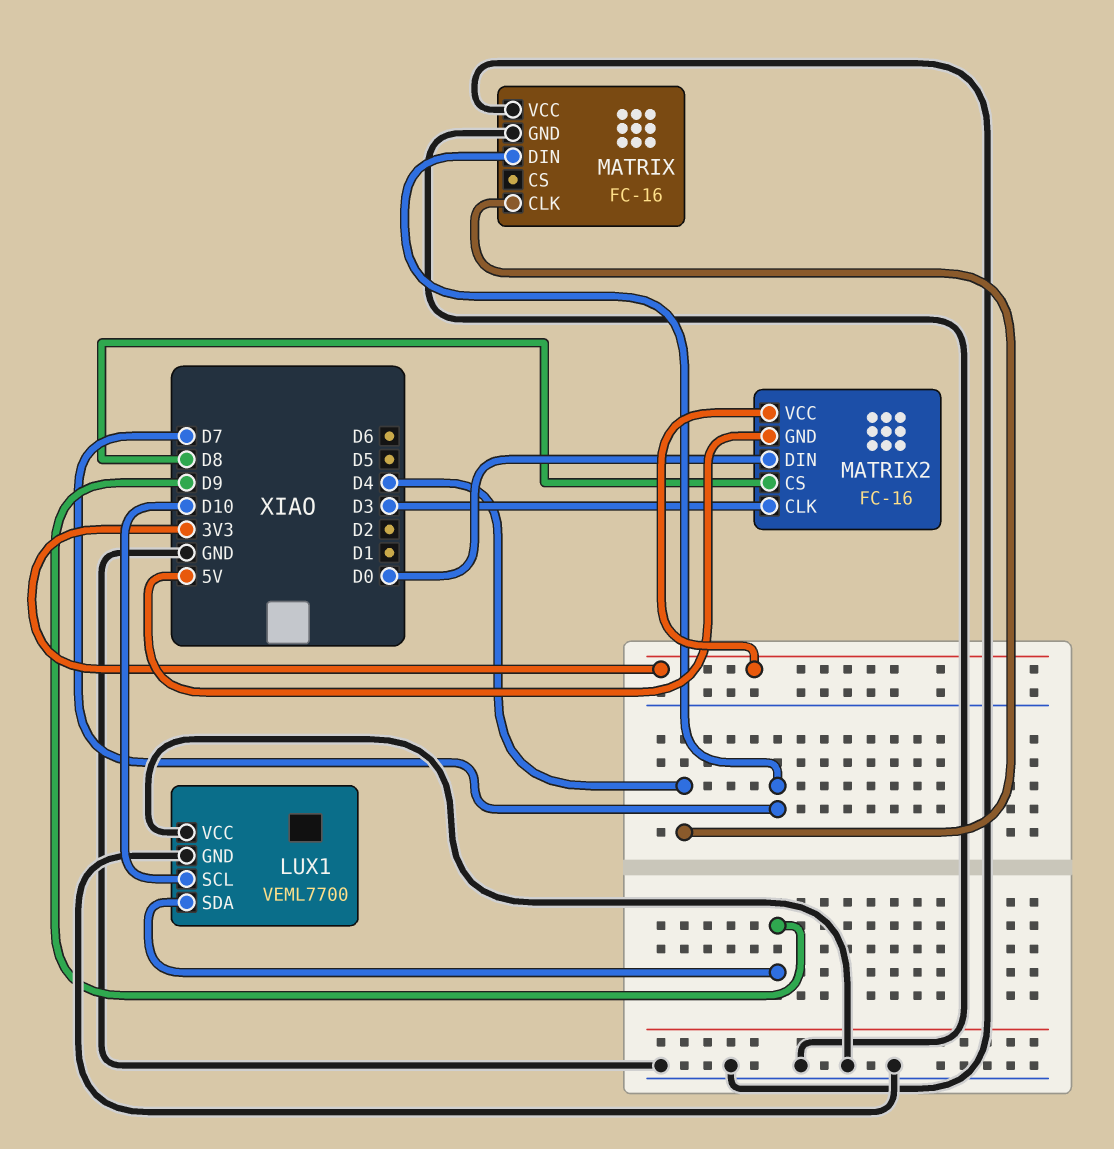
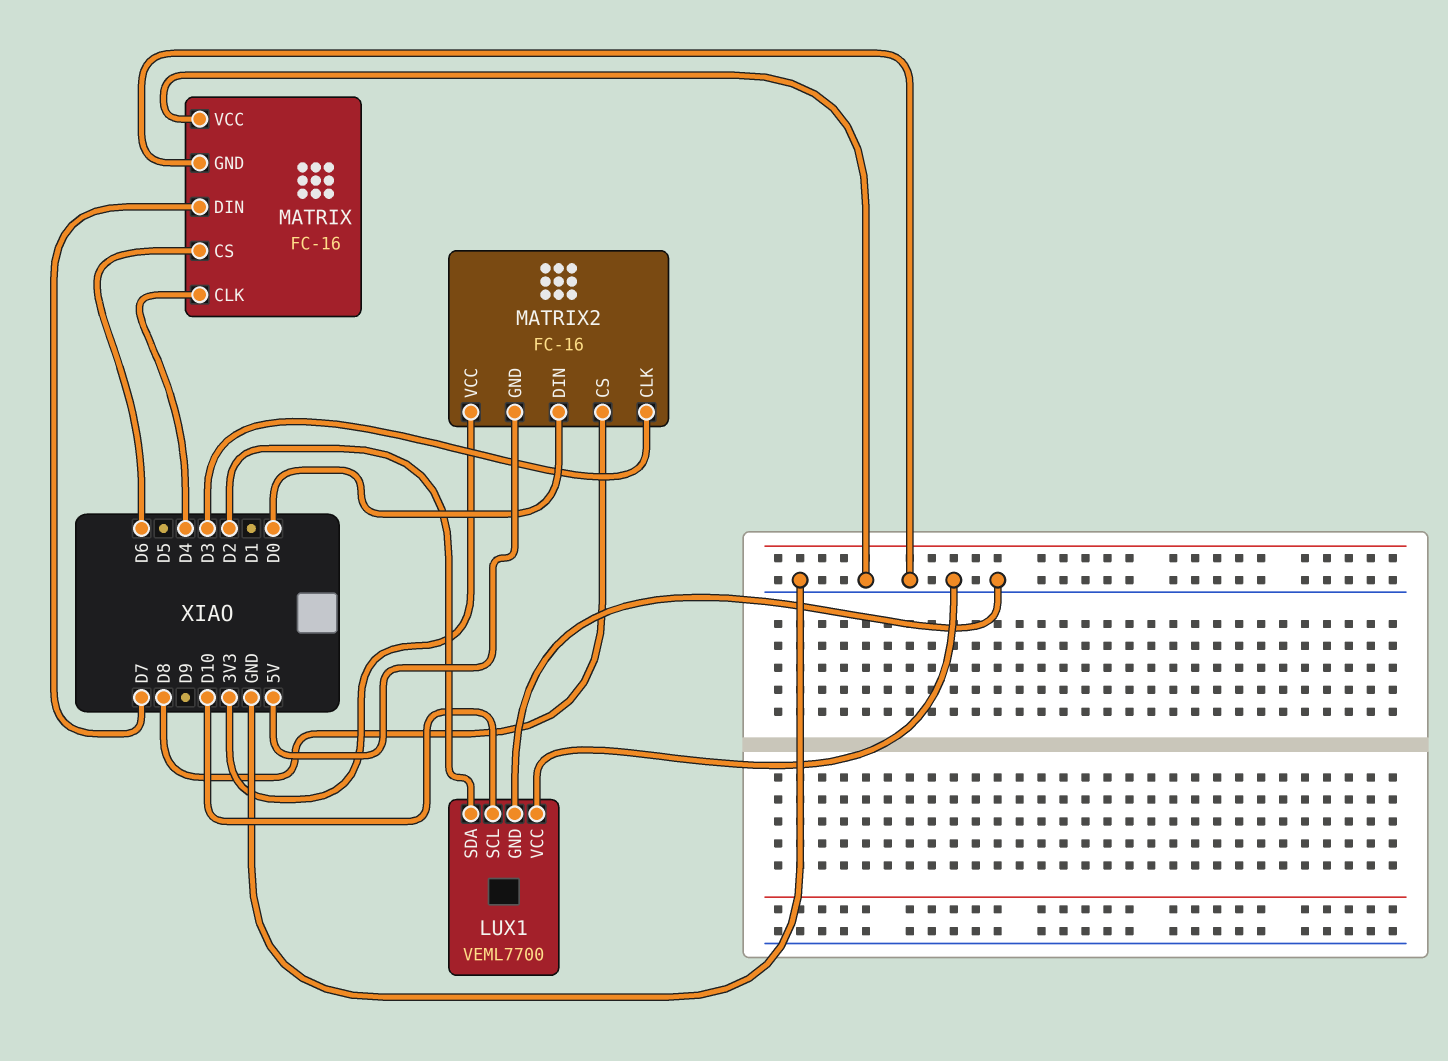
LUX1 pin SDA: D9 -> D2
MATRIX pin CS: none -> D6

